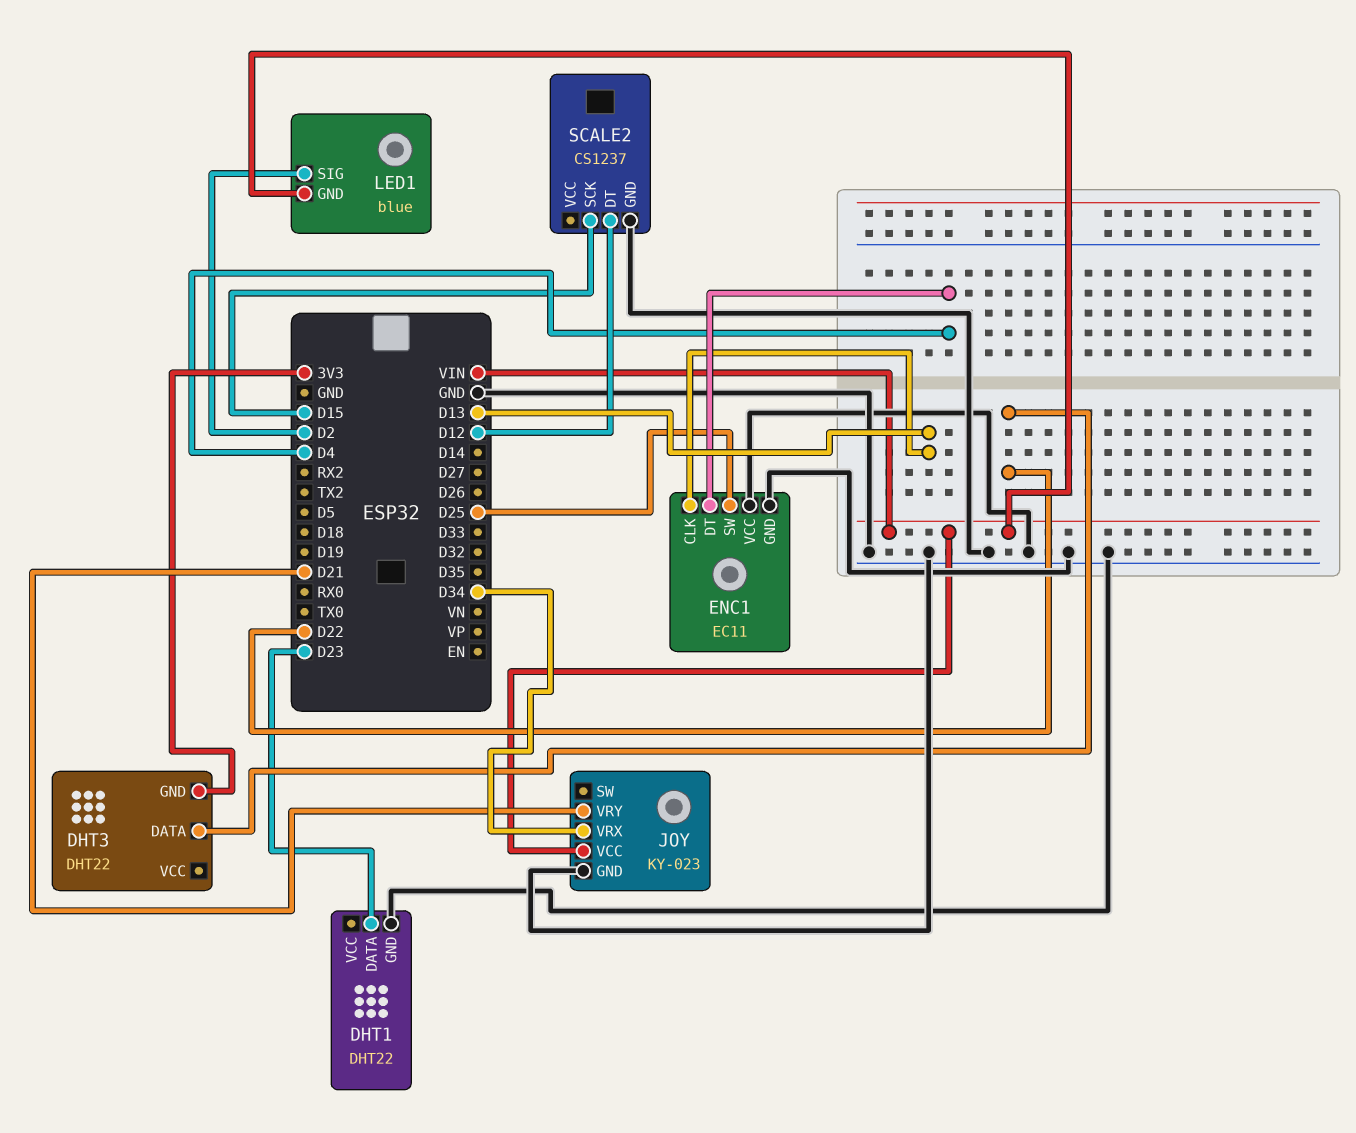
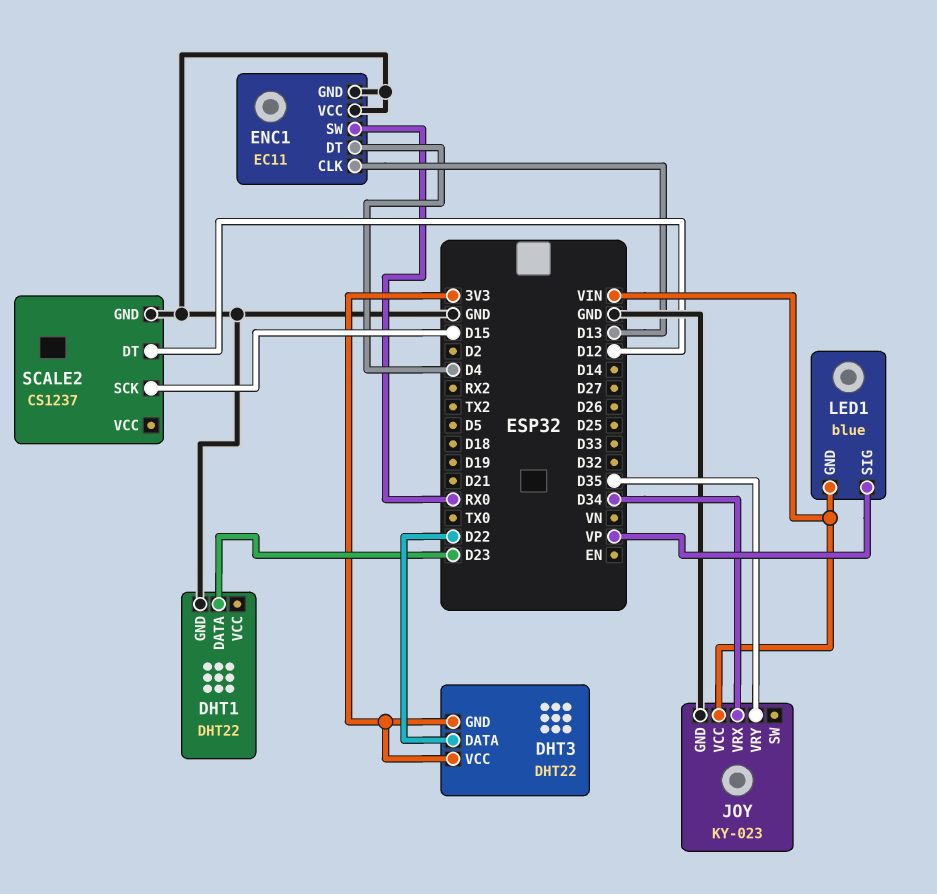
DHT3 pin VCC: none -> 3V3
ENC1 pin SW: D25 -> RX0
JOY pin VRY: D21 -> D35
LED1 pin SIG: D2 -> VP

